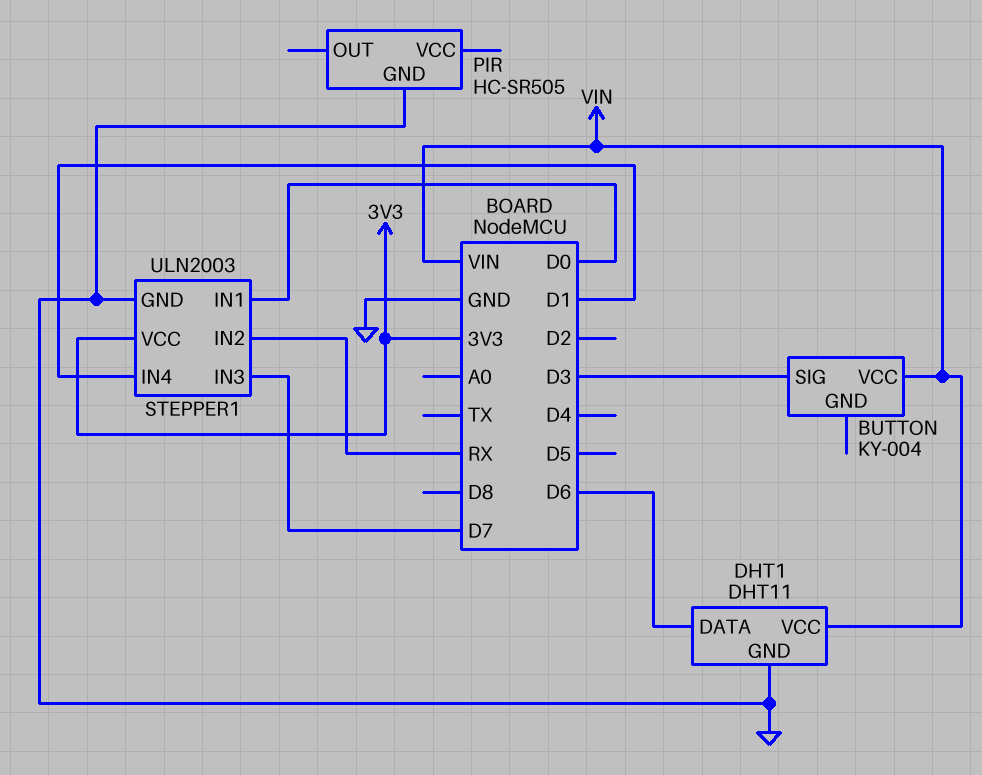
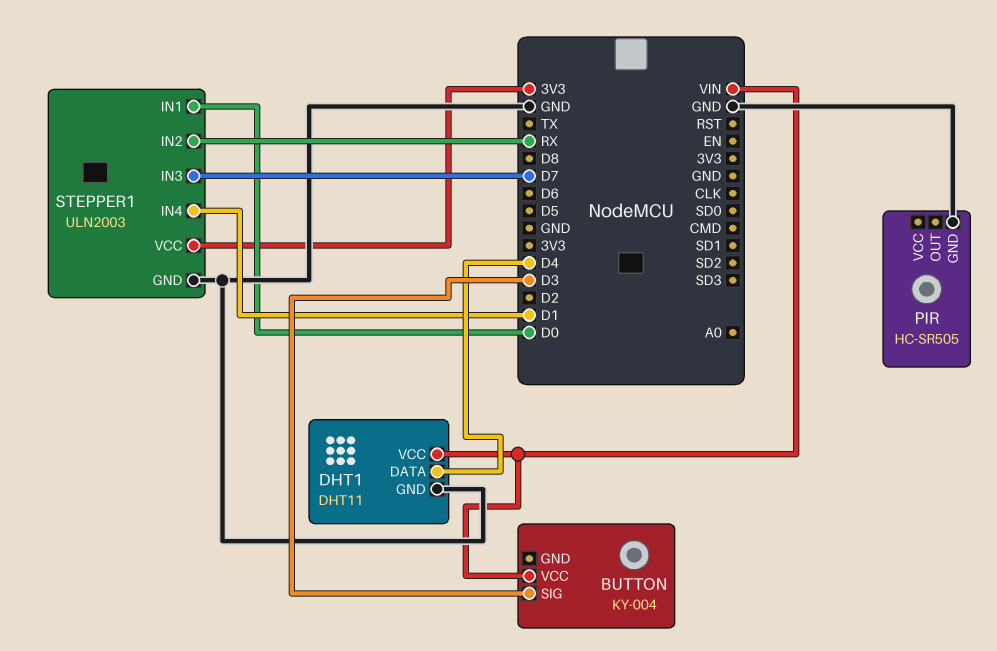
DHT1 pin DATA: D6 -> D4

